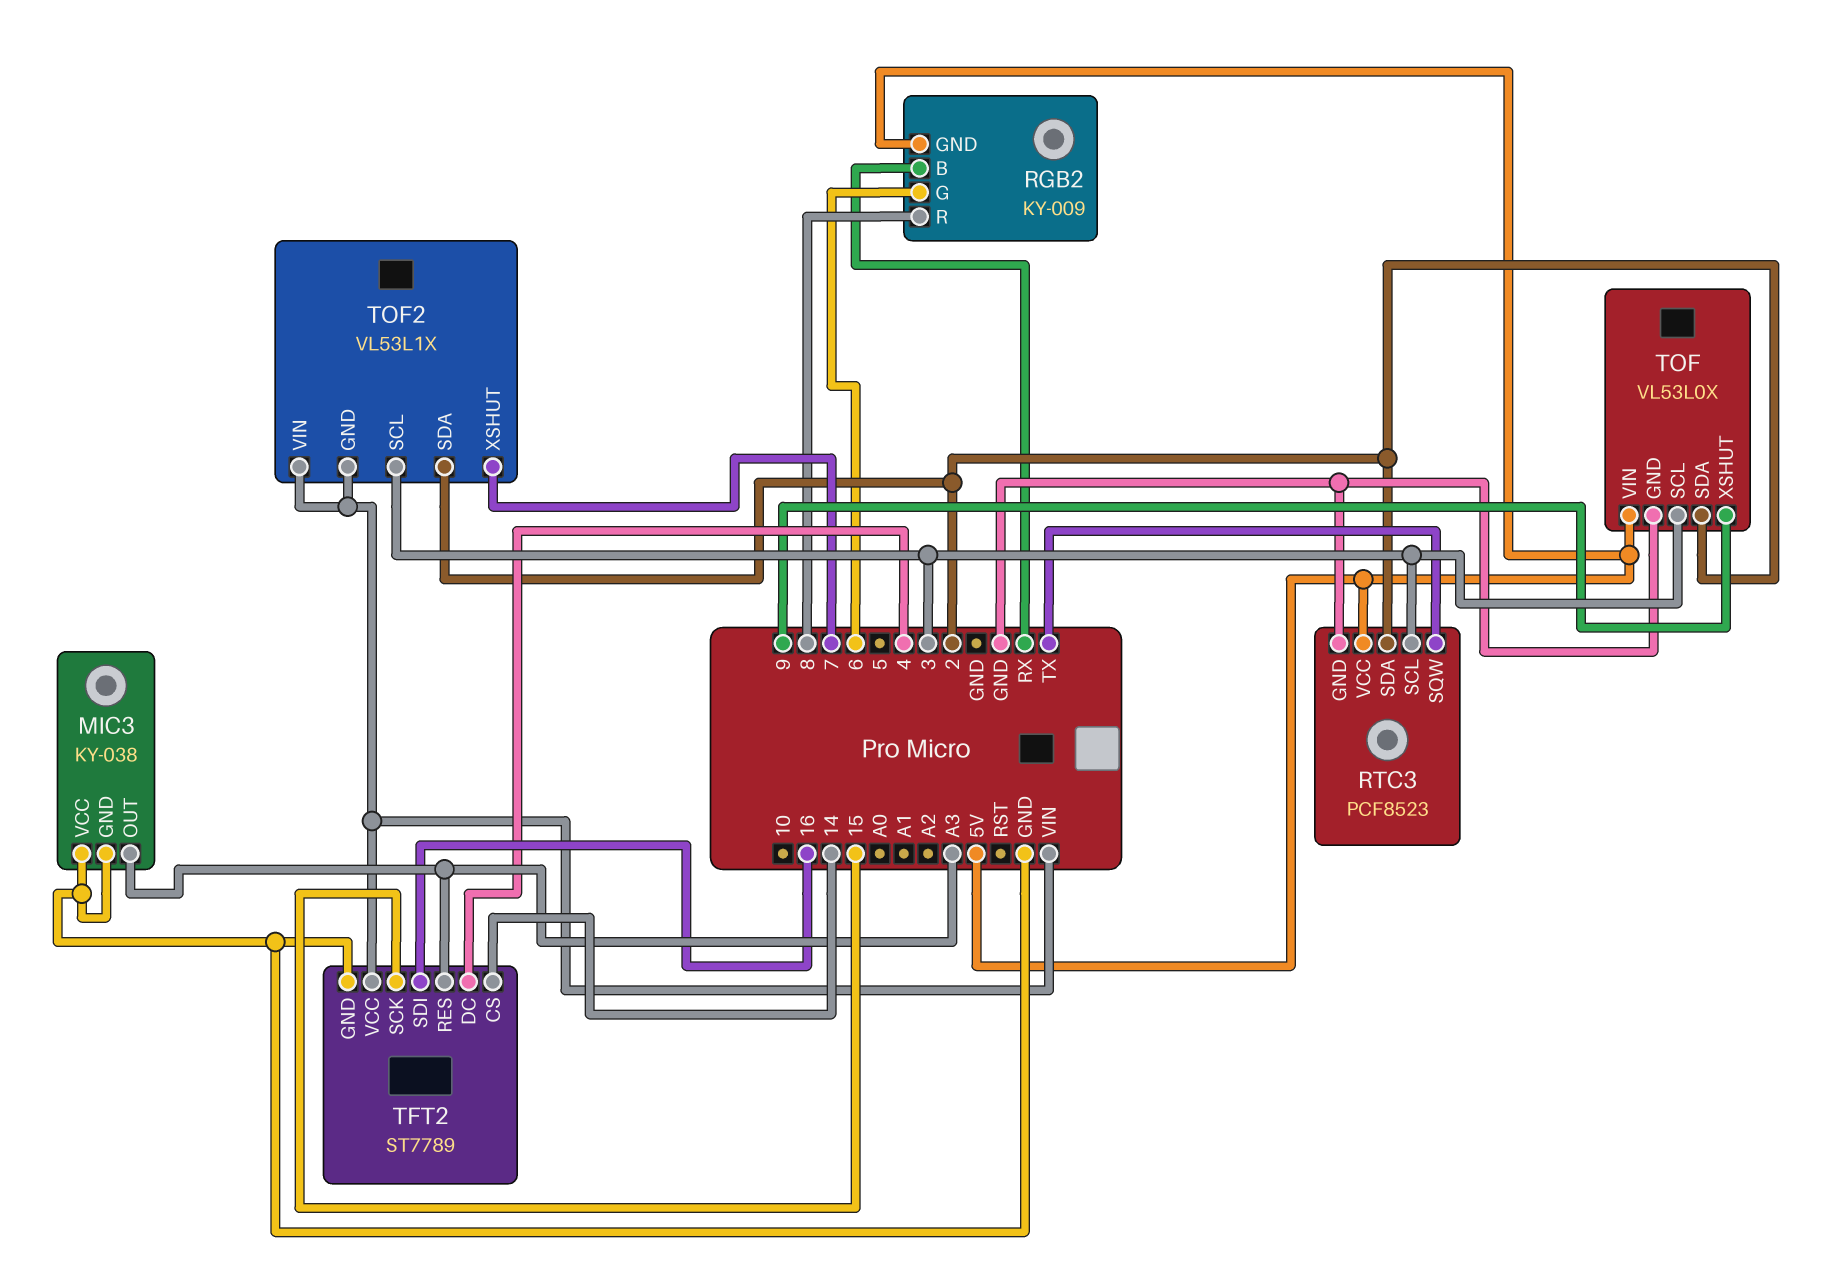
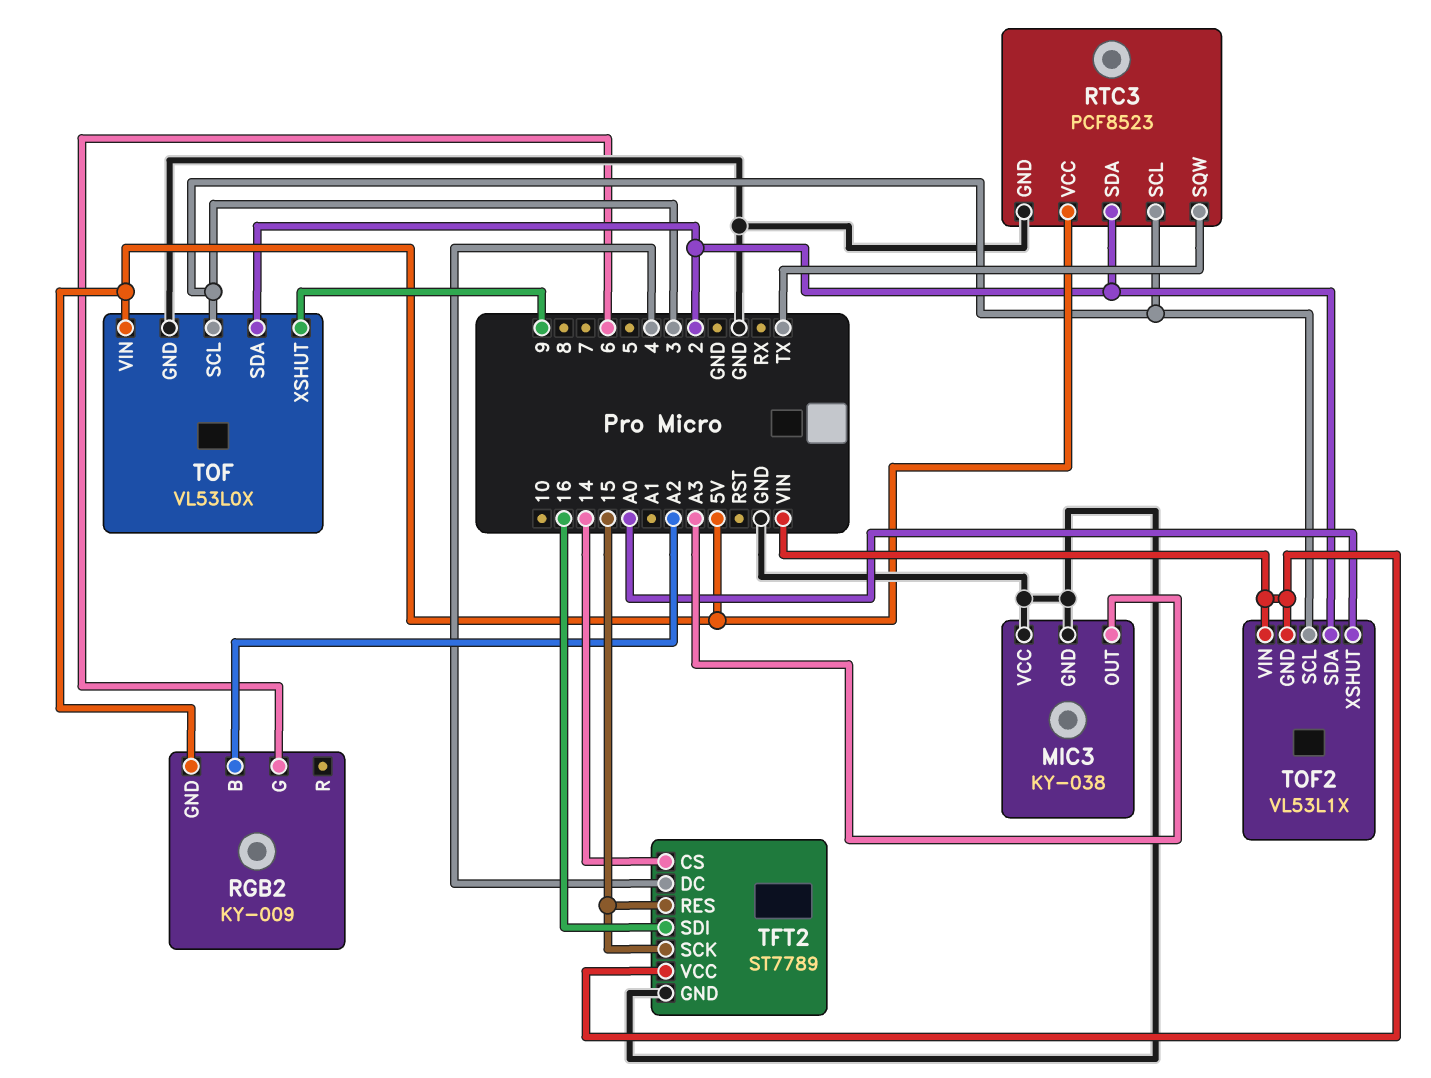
RGB2 pin B: RX -> A2
RGB2 pin R: 8 -> none
TFT2 pin RES: A3 -> 15
TOF2 pin XSHUT: 7 -> A0

